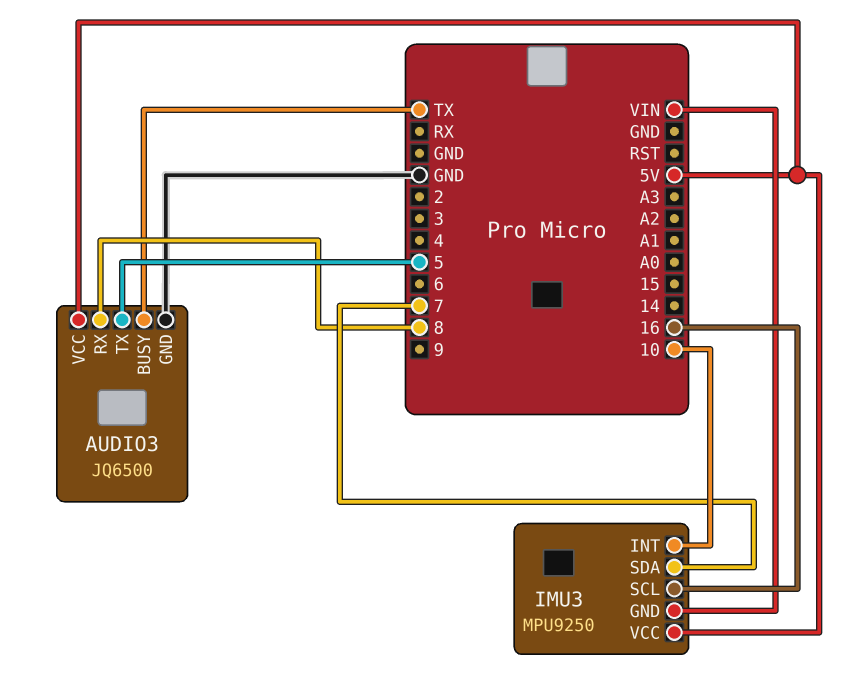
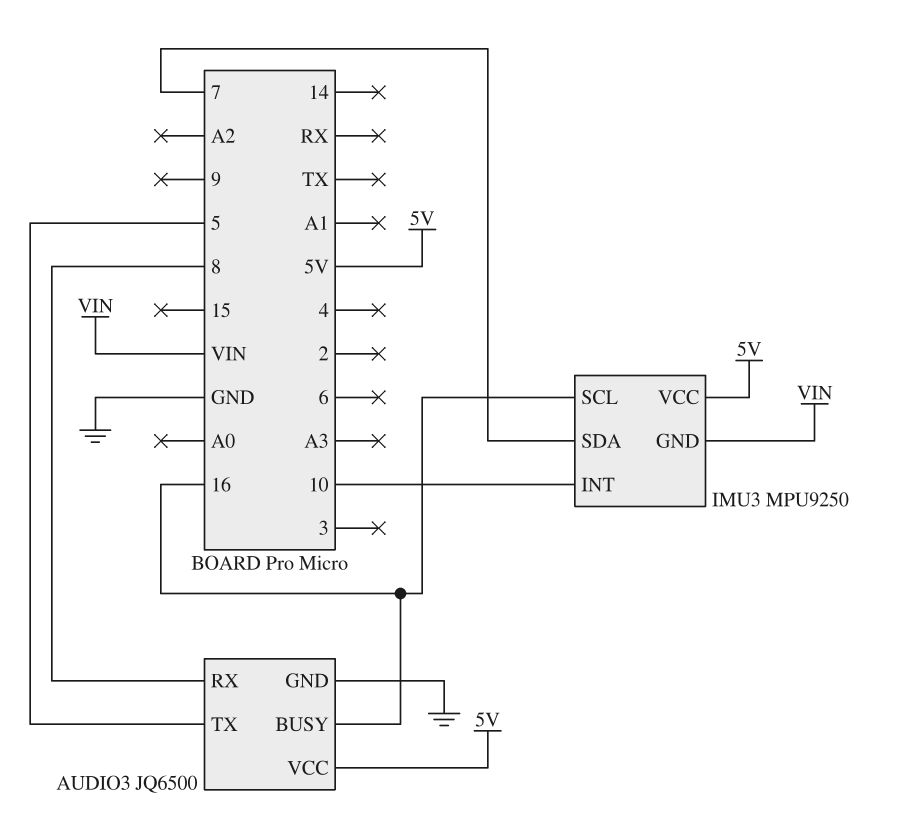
AUDIO3 pin BUSY: TX -> 16

